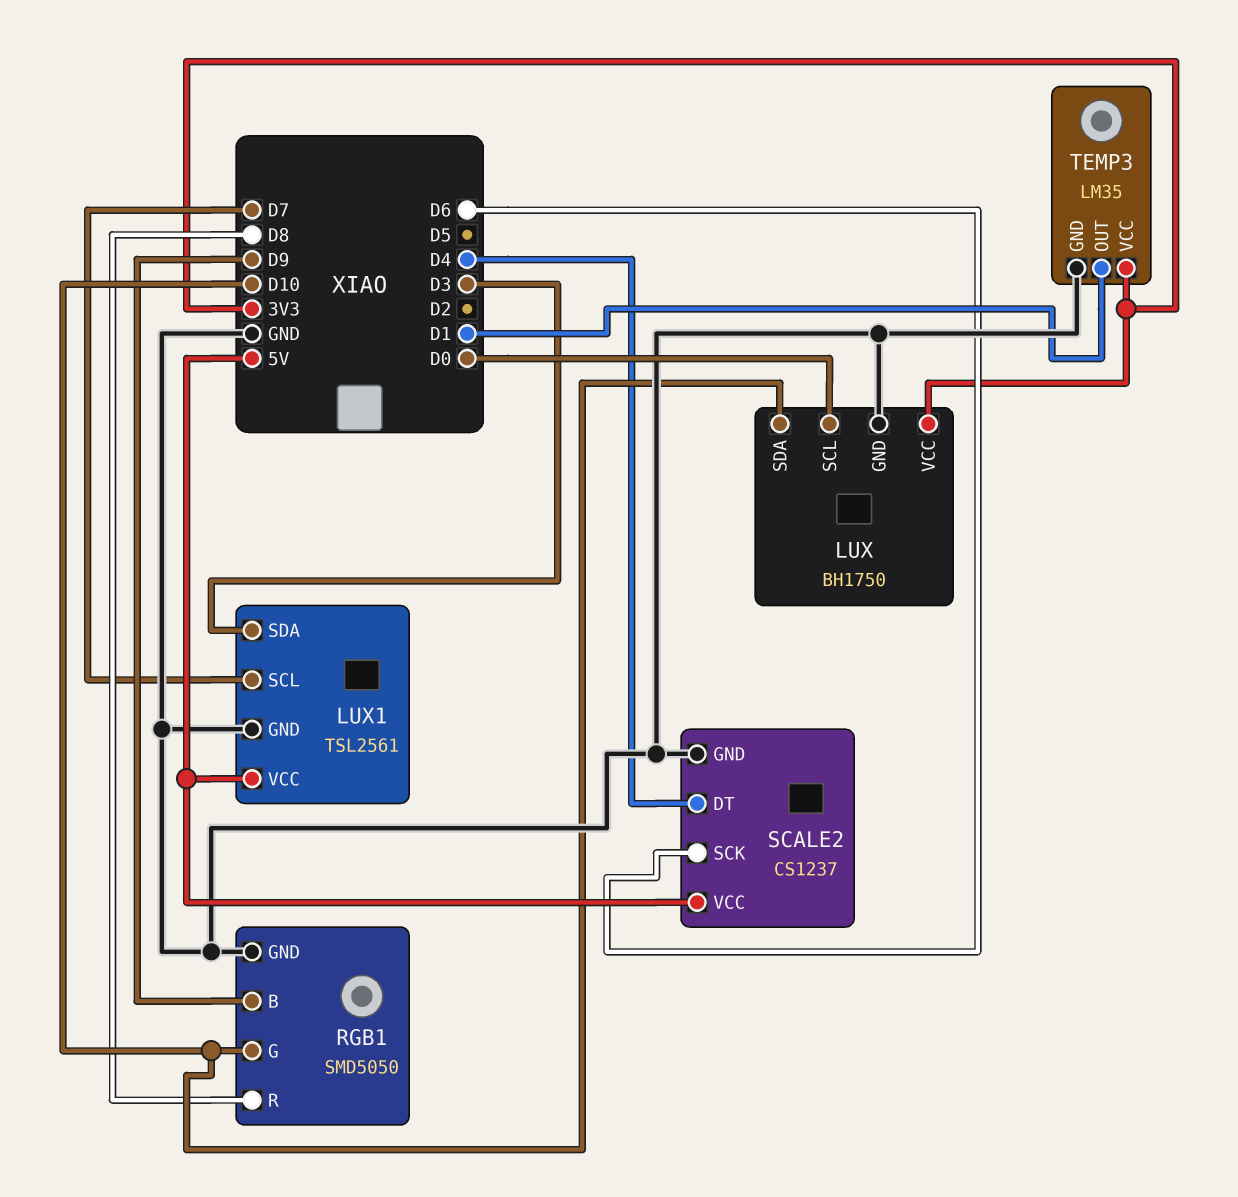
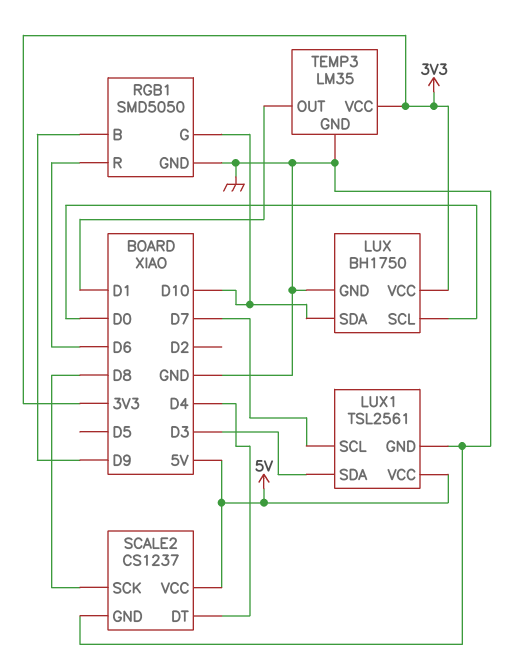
RGB1 pin R: D8 -> D6
SCALE2 pin SCK: D6 -> D8

